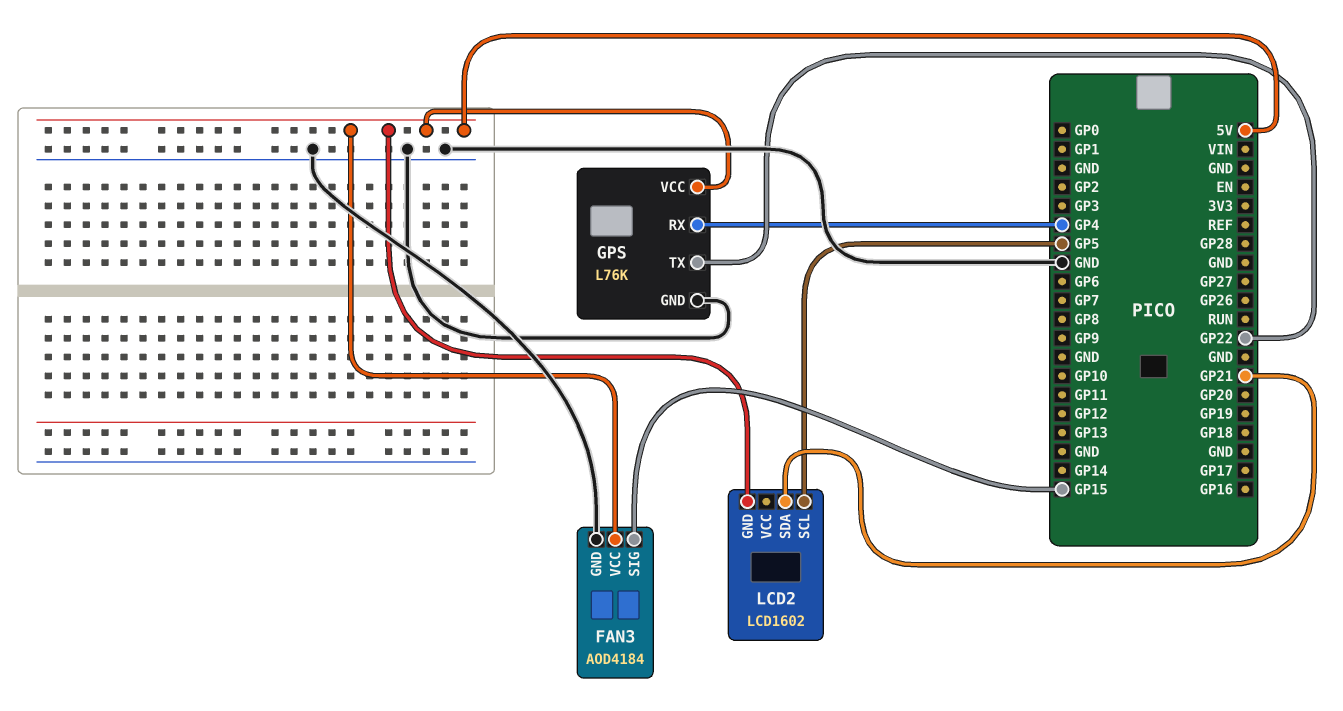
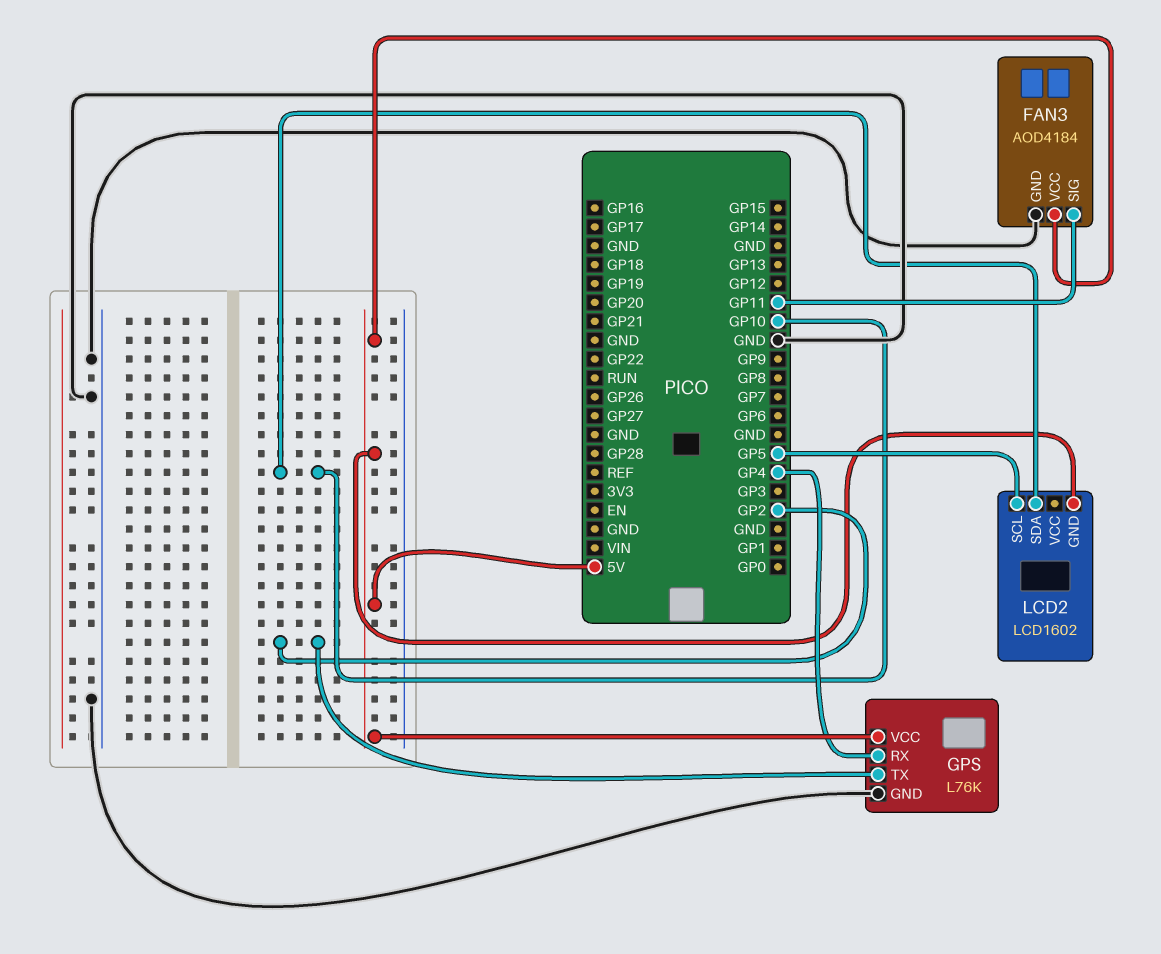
FAN3 pin SIG: GP15 -> GP11
GPS pin TX: GP22 -> GP2
LCD2 pin SDA: GP21 -> GP10

